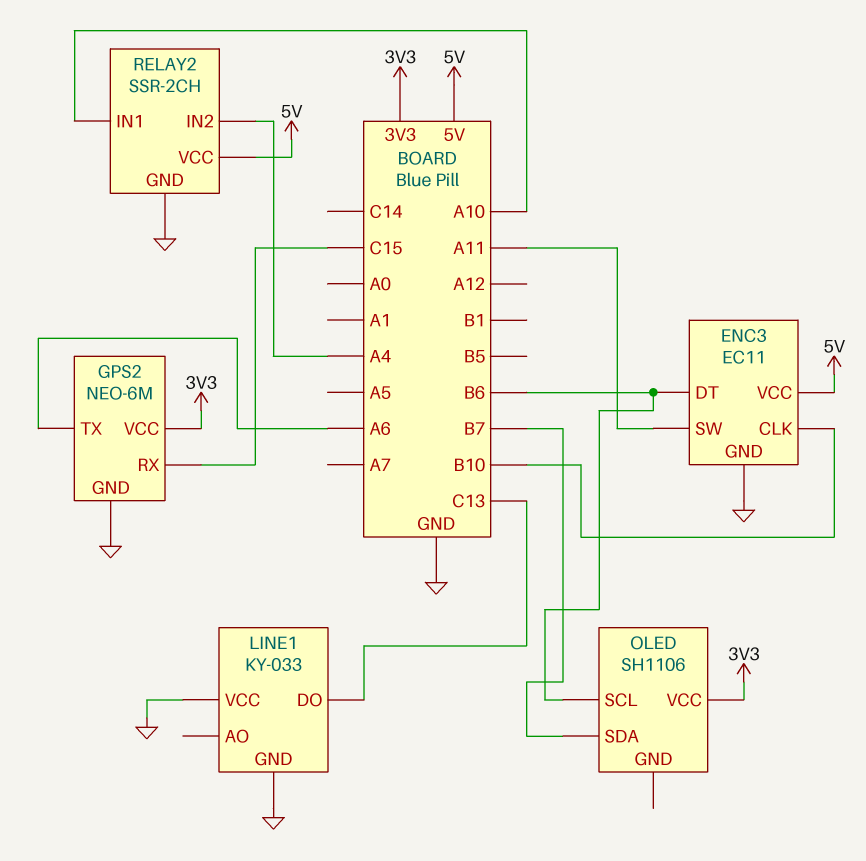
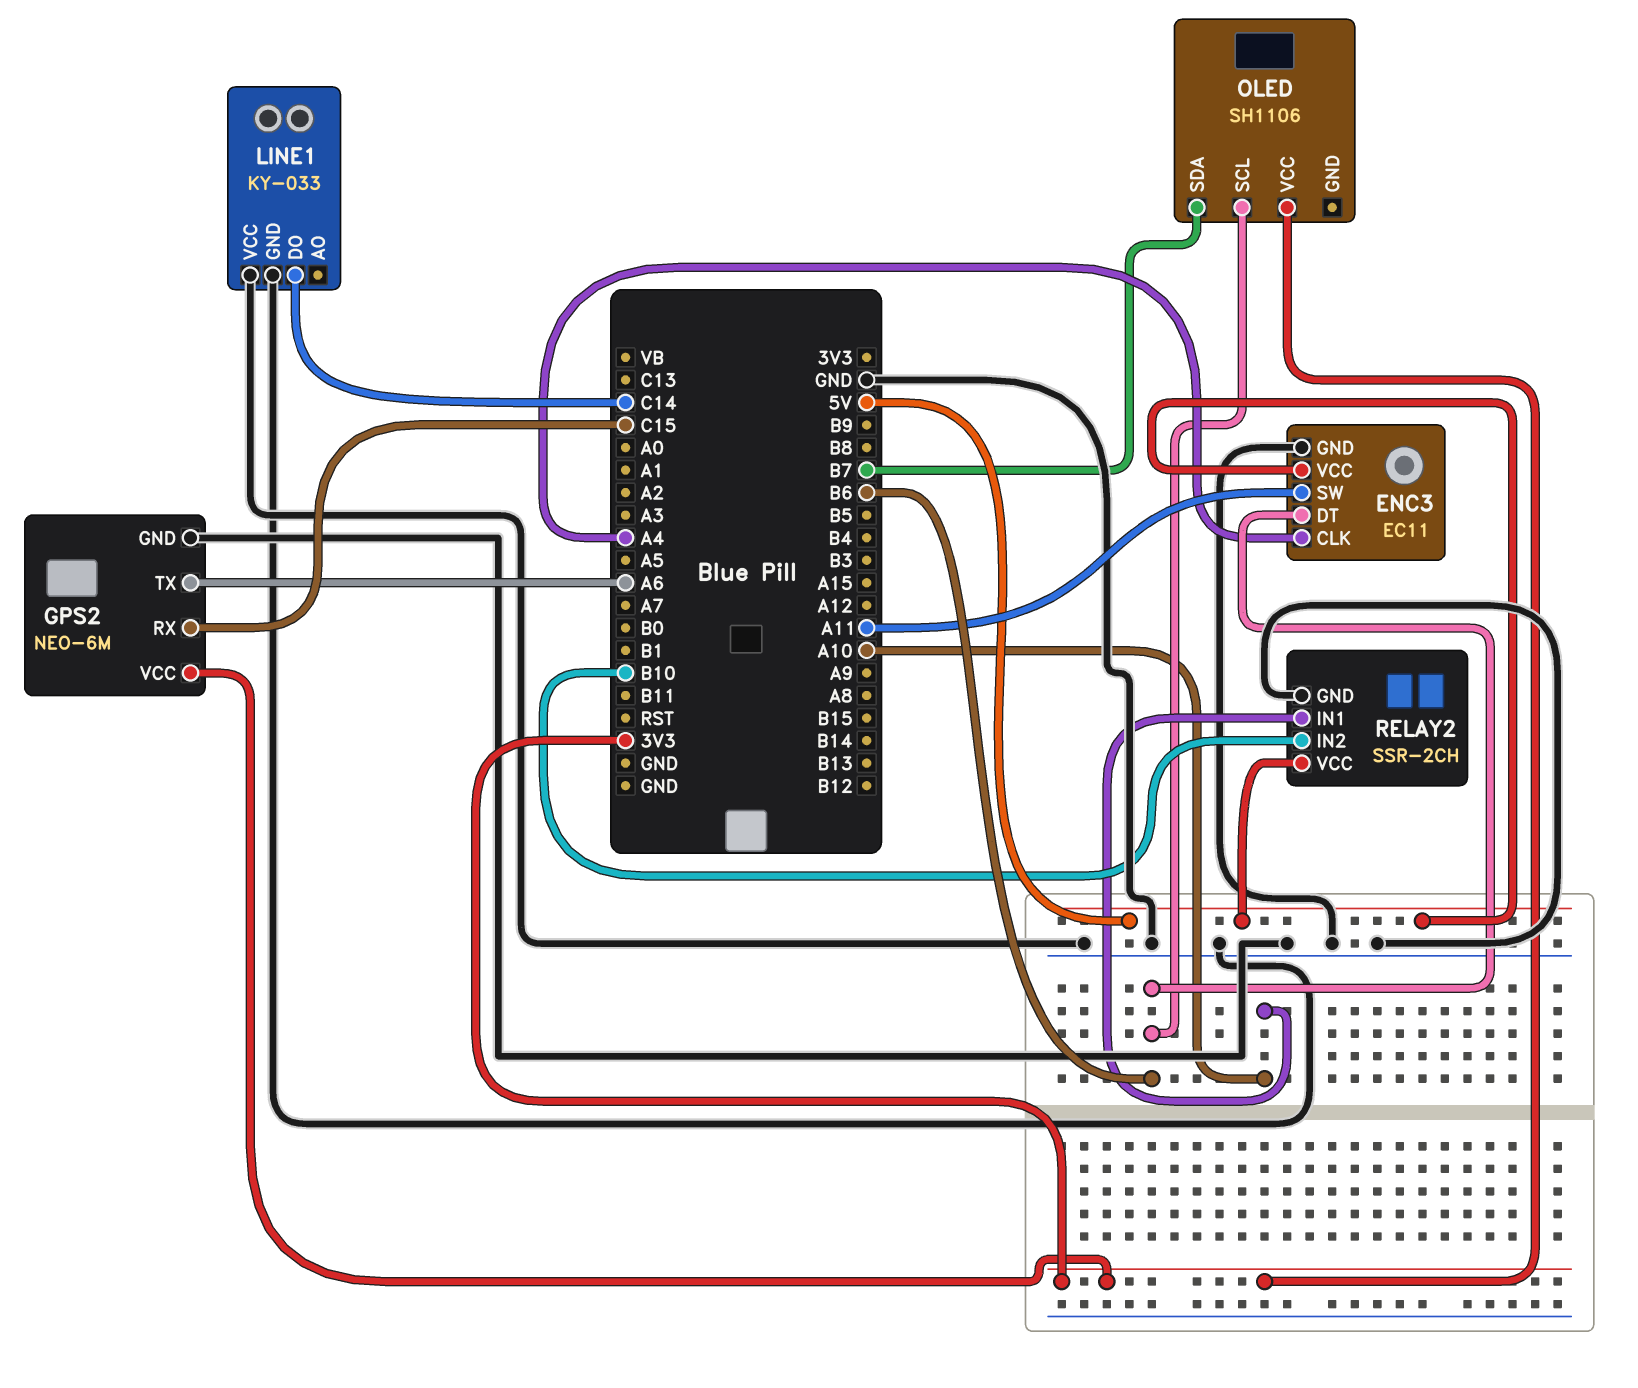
ENC3 pin CLK: B10 -> A4
LINE1 pin DO: C13 -> C14
RELAY2 pin IN2: A4 -> B10

